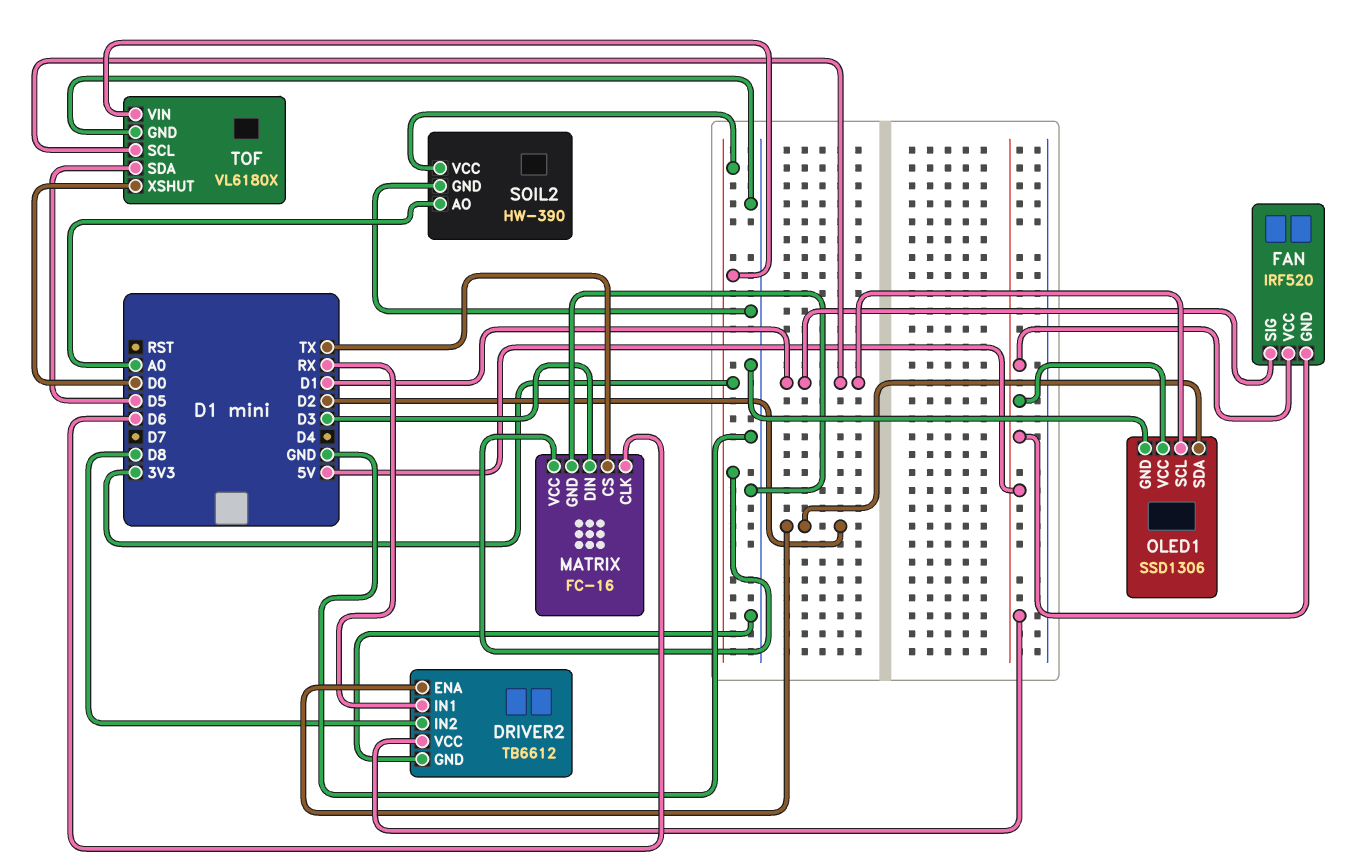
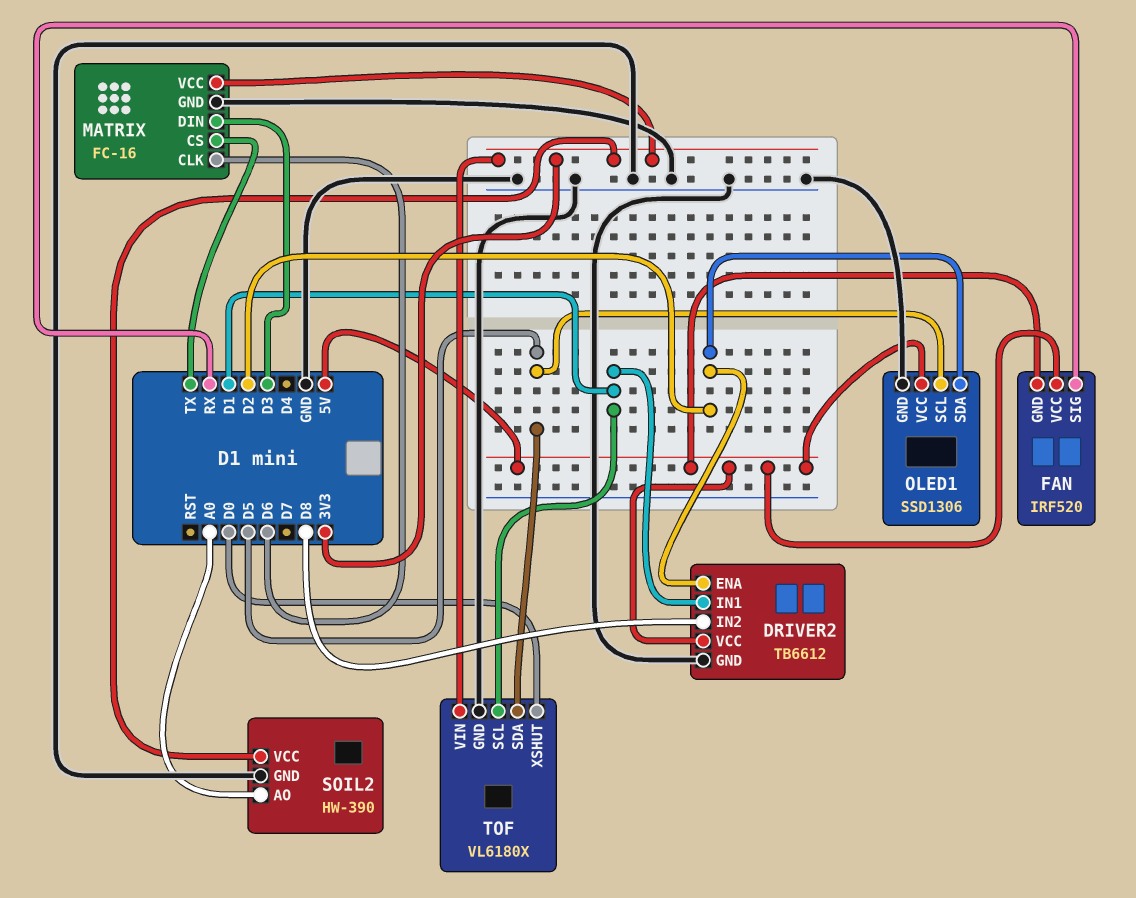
DRIVER2 pin IN1: RX -> D1
FAN pin SIG: D1 -> RX
OLED1 pin SCL: D1 -> D5

